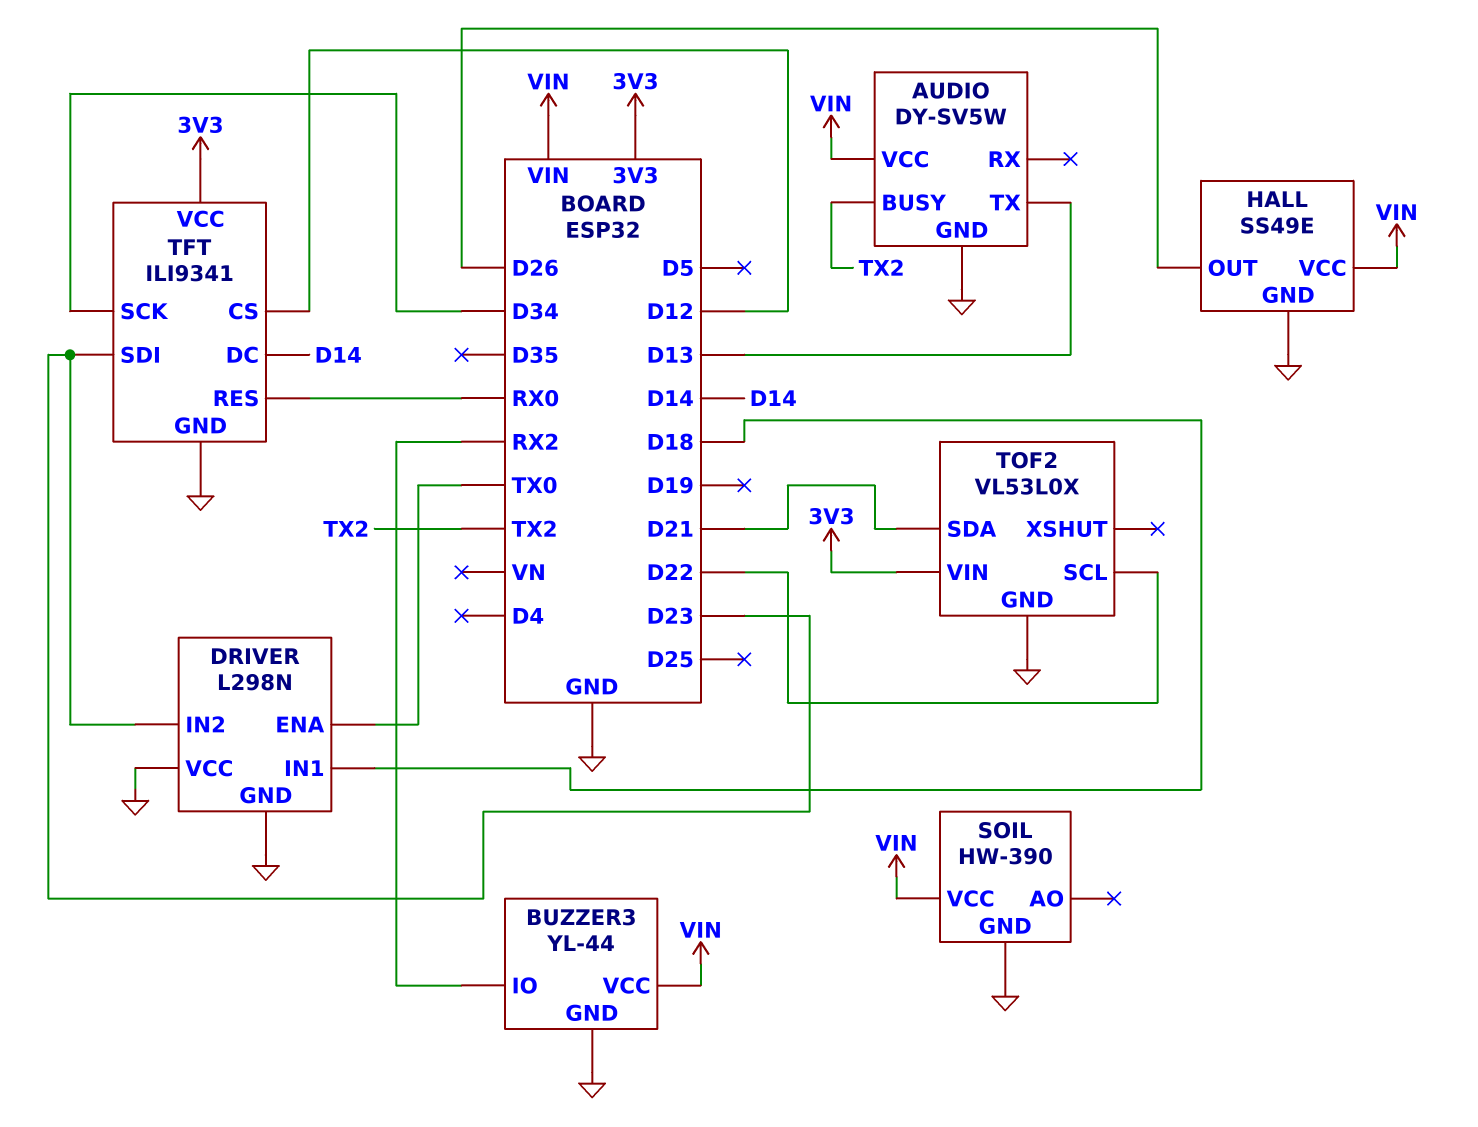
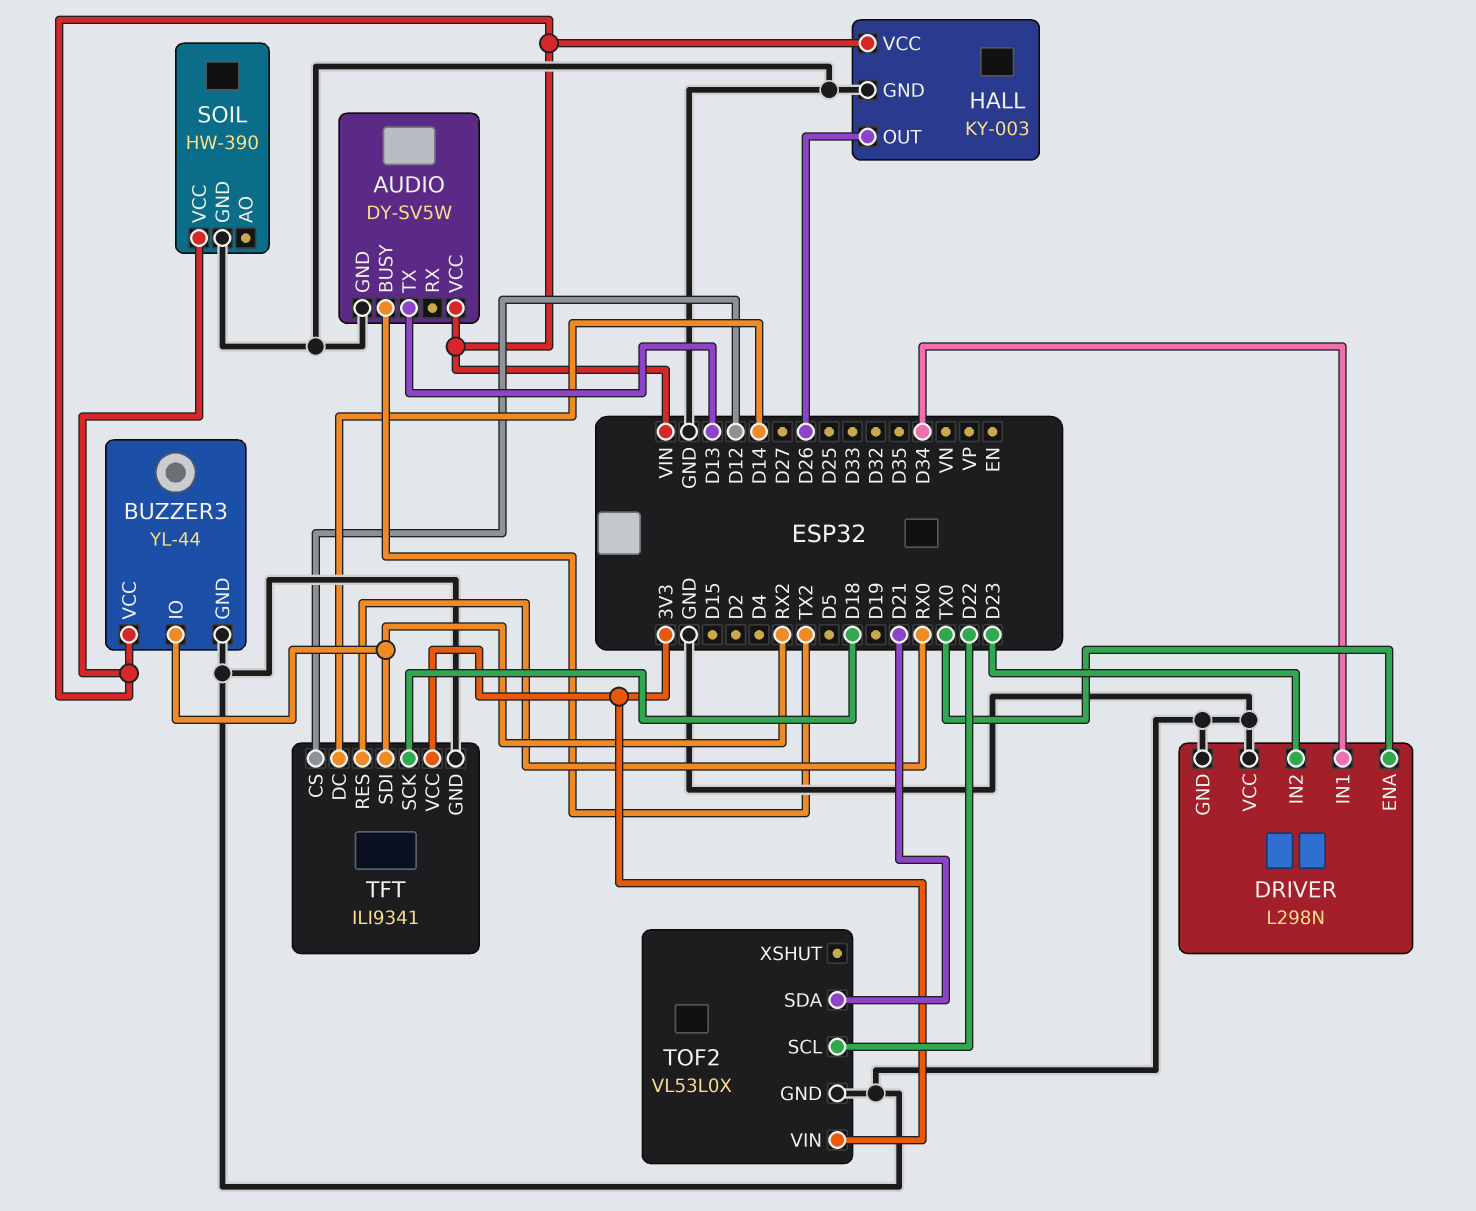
DRIVER pin IN1: D18 -> D34
HALL: SS49E -> KY-003
TFT pin SCK: D34 -> D18
TFT pin SDI: D23 -> RX2

